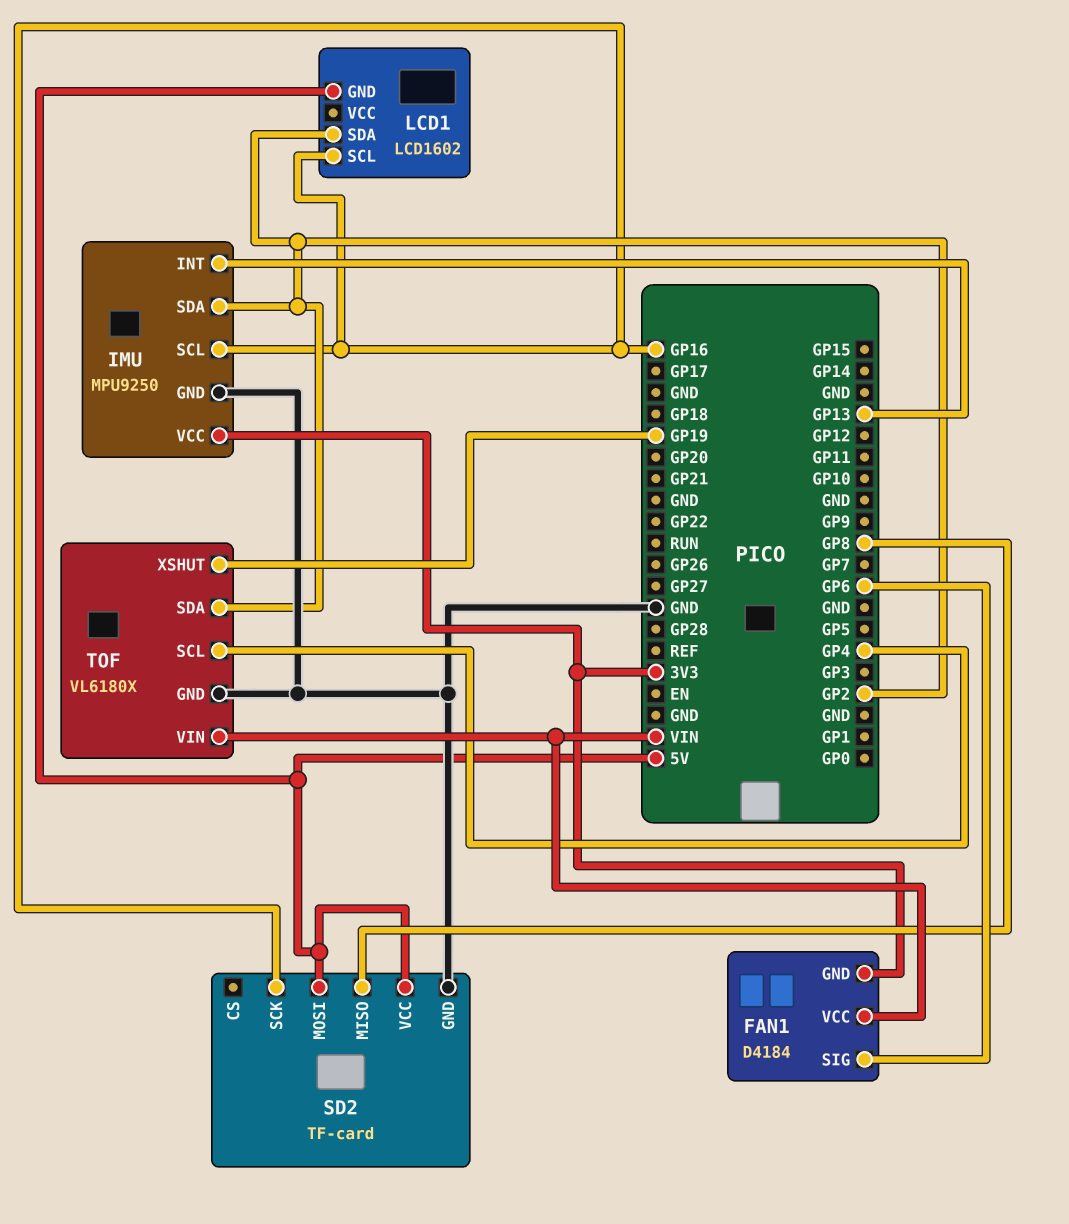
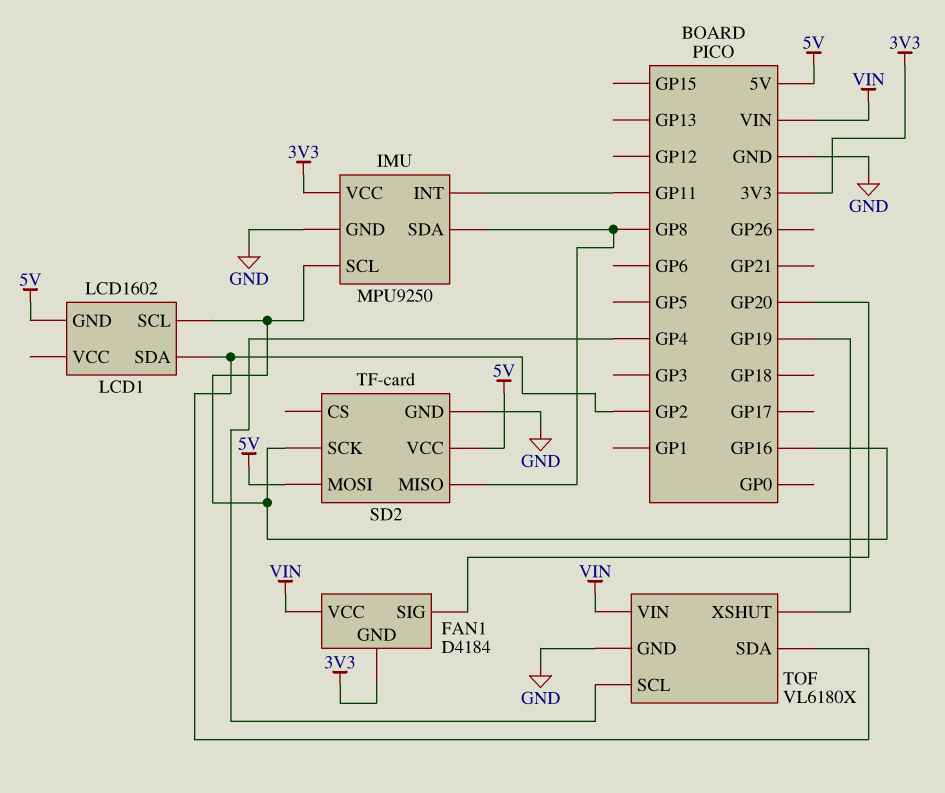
FAN1 pin SIG: GP6 -> GP20
IMU pin INT: GP13 -> GP11
IMU pin SDA: GP2 -> GP8

